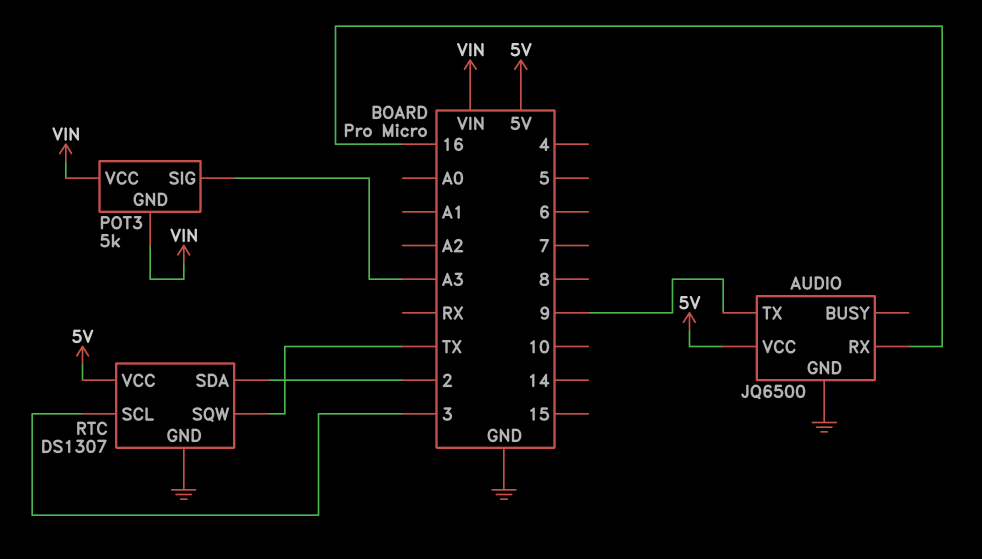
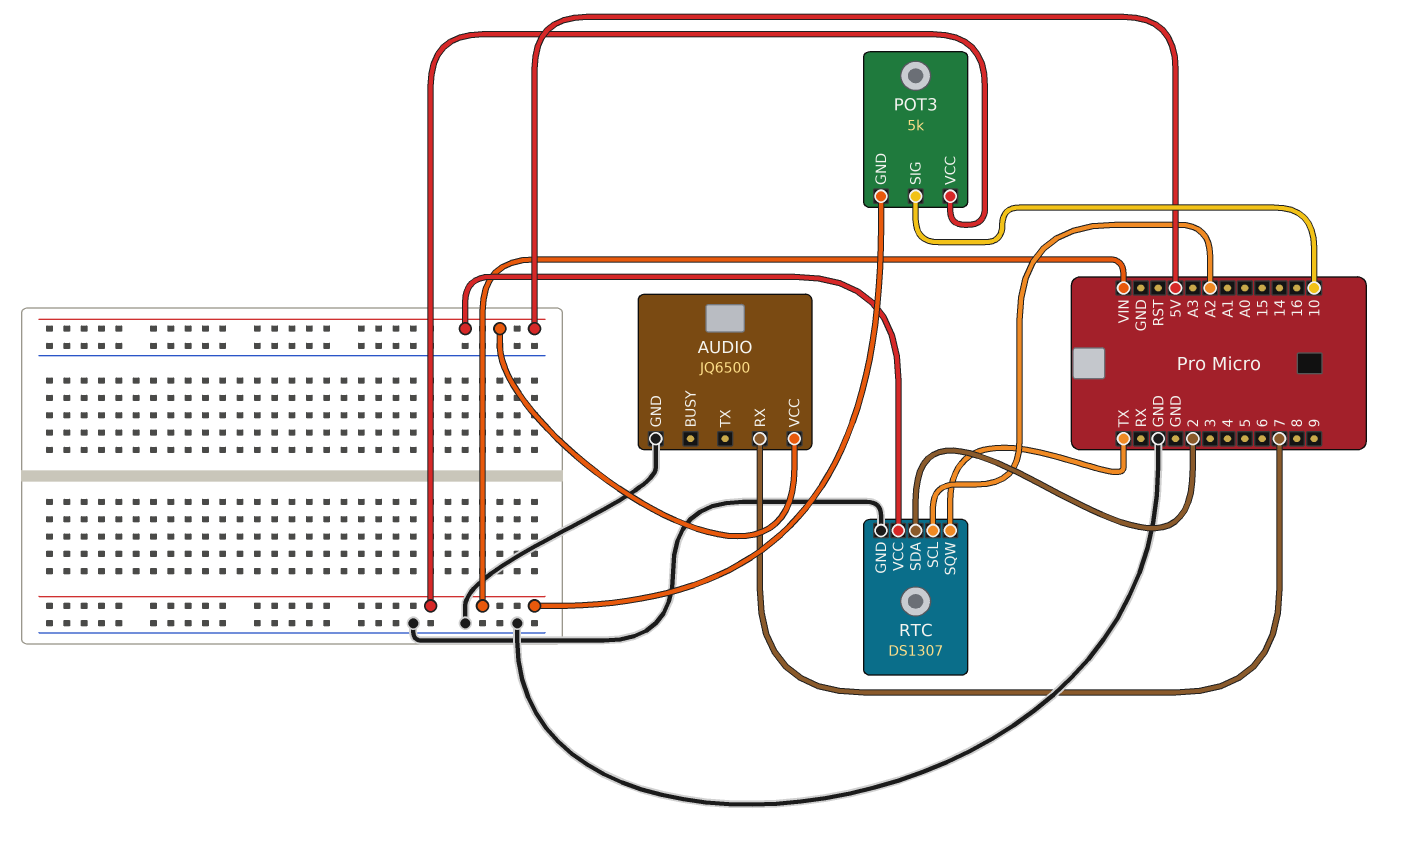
AUDIO pin RX: 16 -> 7
AUDIO pin TX: 9 -> none
POT3 pin SIG: A3 -> 10
RTC pin SCL: 3 -> A2

